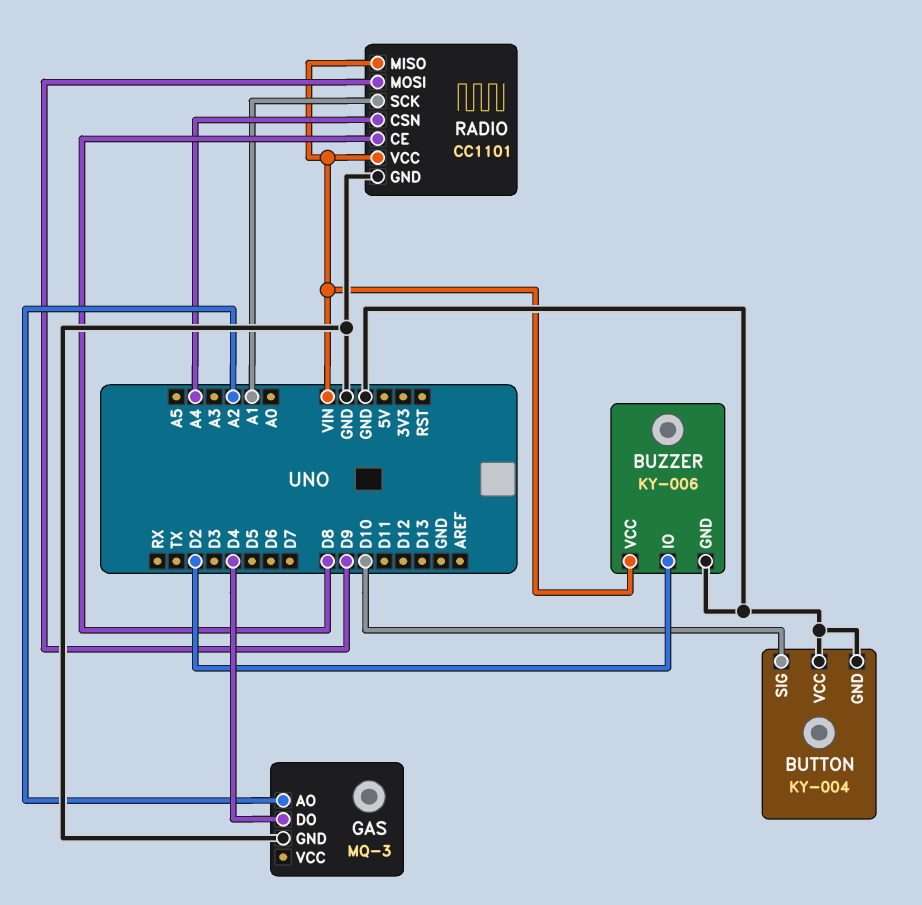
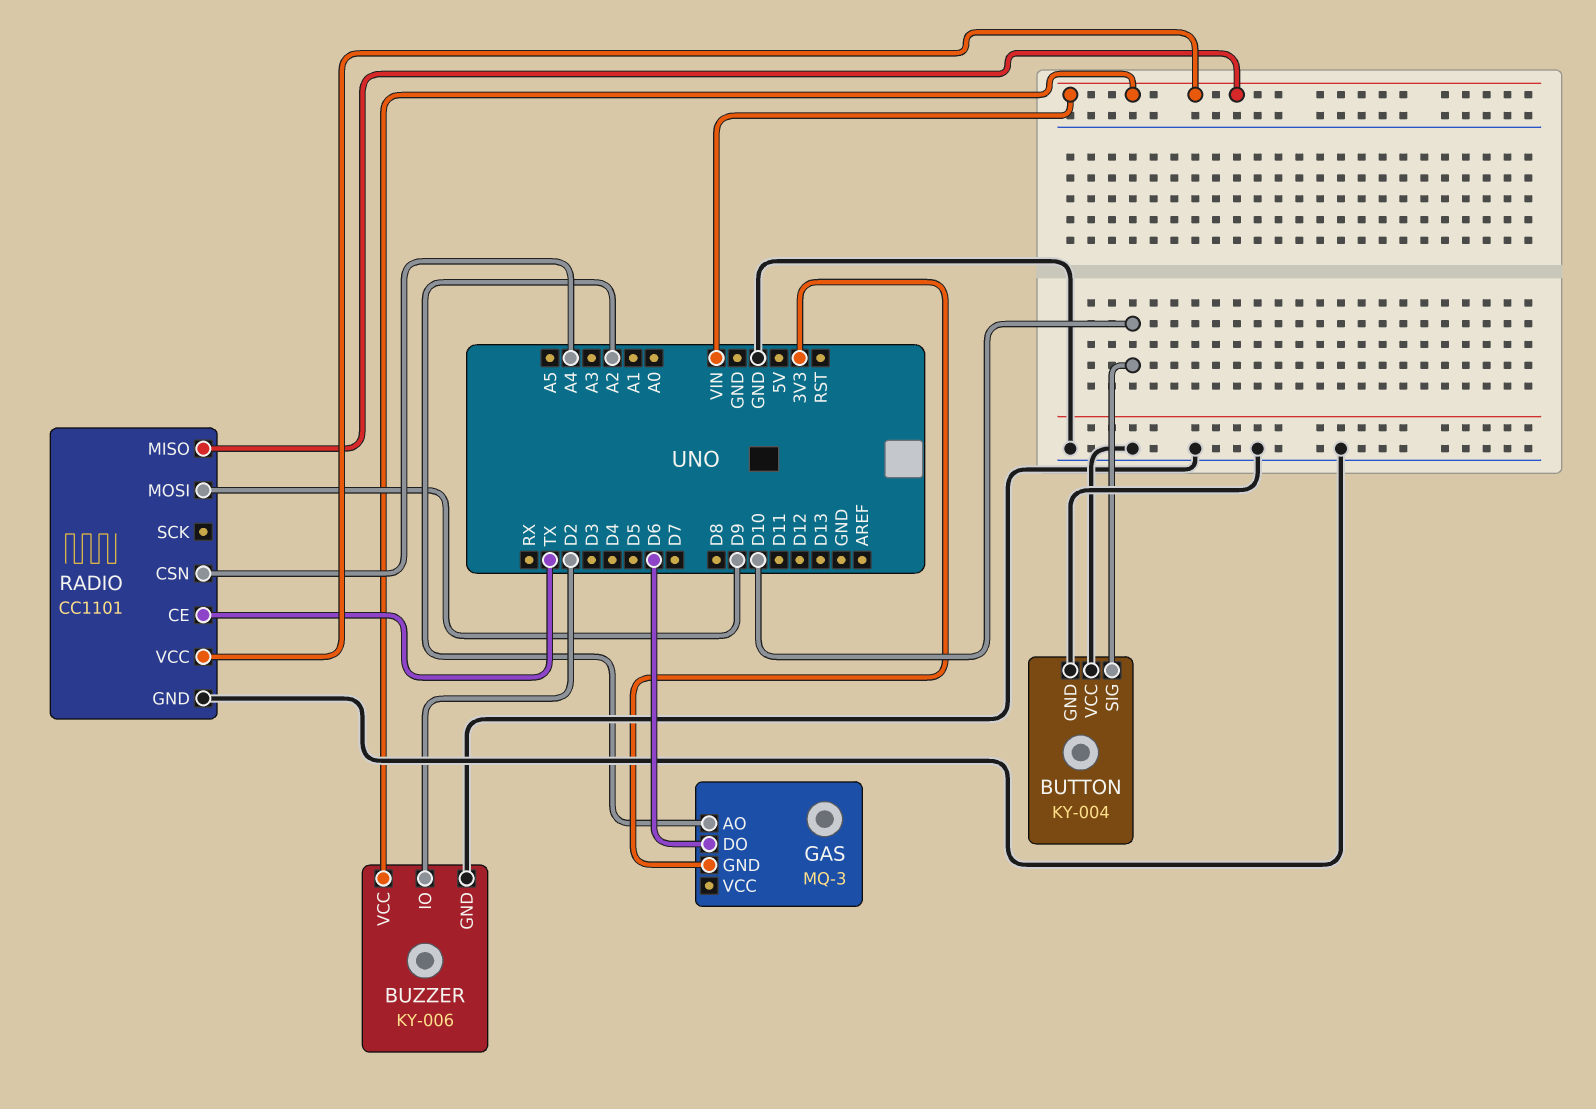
GAS pin DO: D4 -> D6
GAS pin GND: GND -> 3V3
RADIO pin CE: D8 -> TX
RADIO pin SCK: A1 -> none

